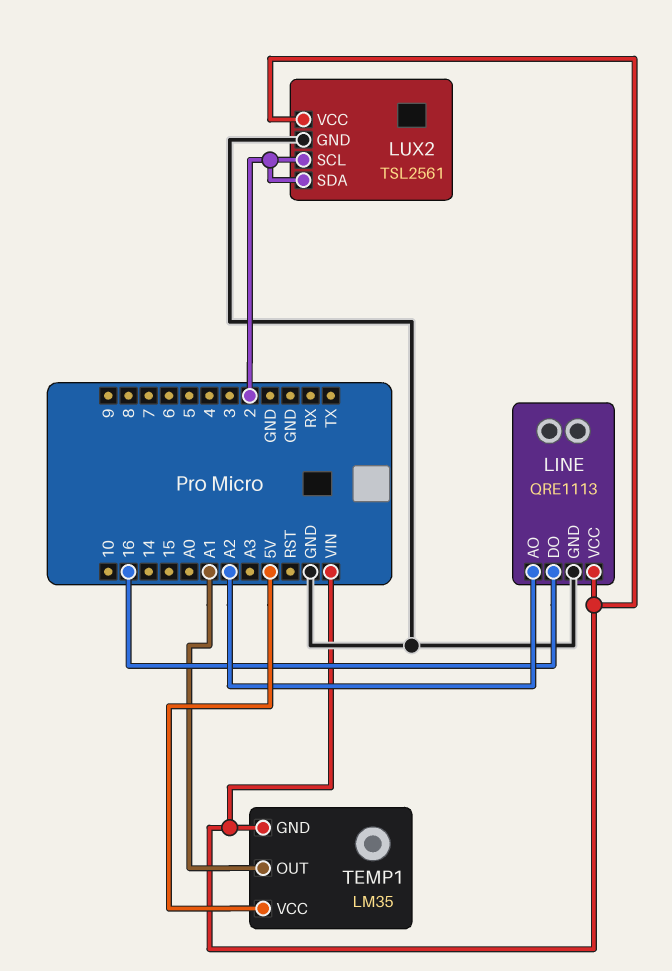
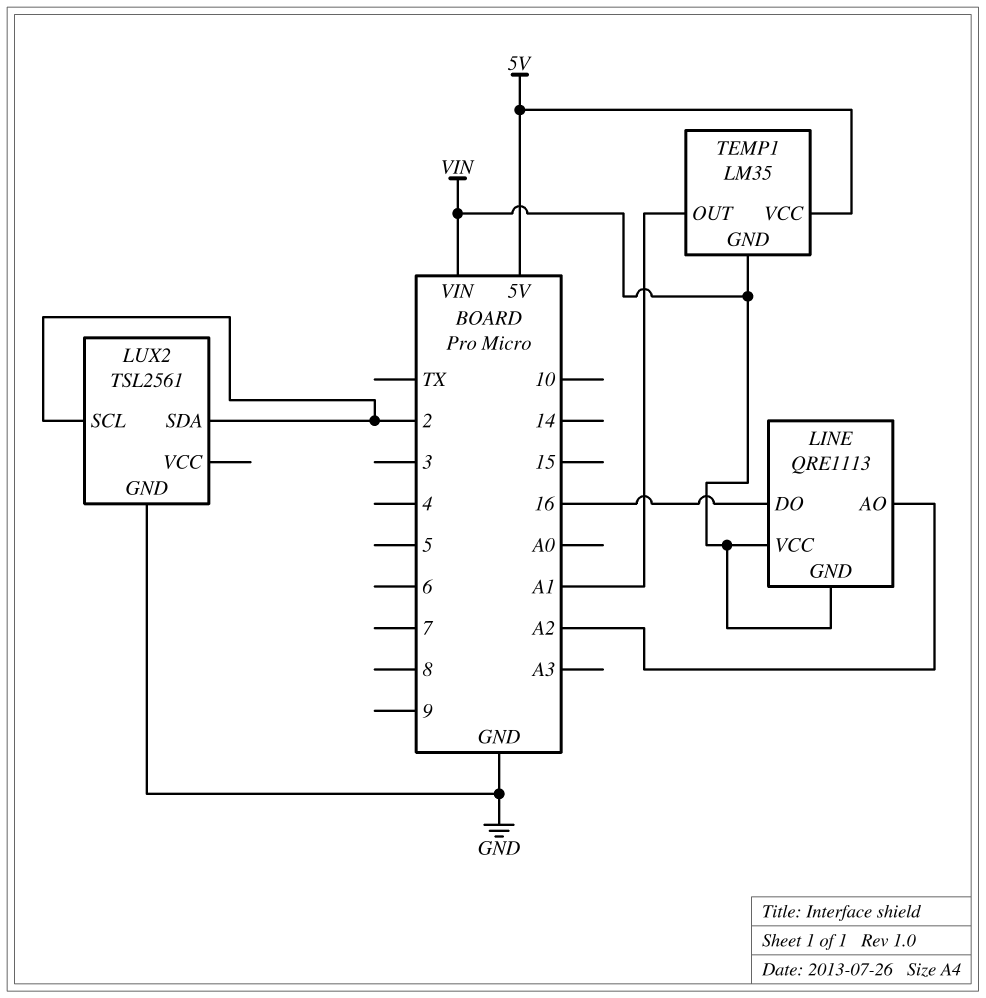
LINE pin GND: GND -> VIN
LUX2 pin VCC: VIN -> none

